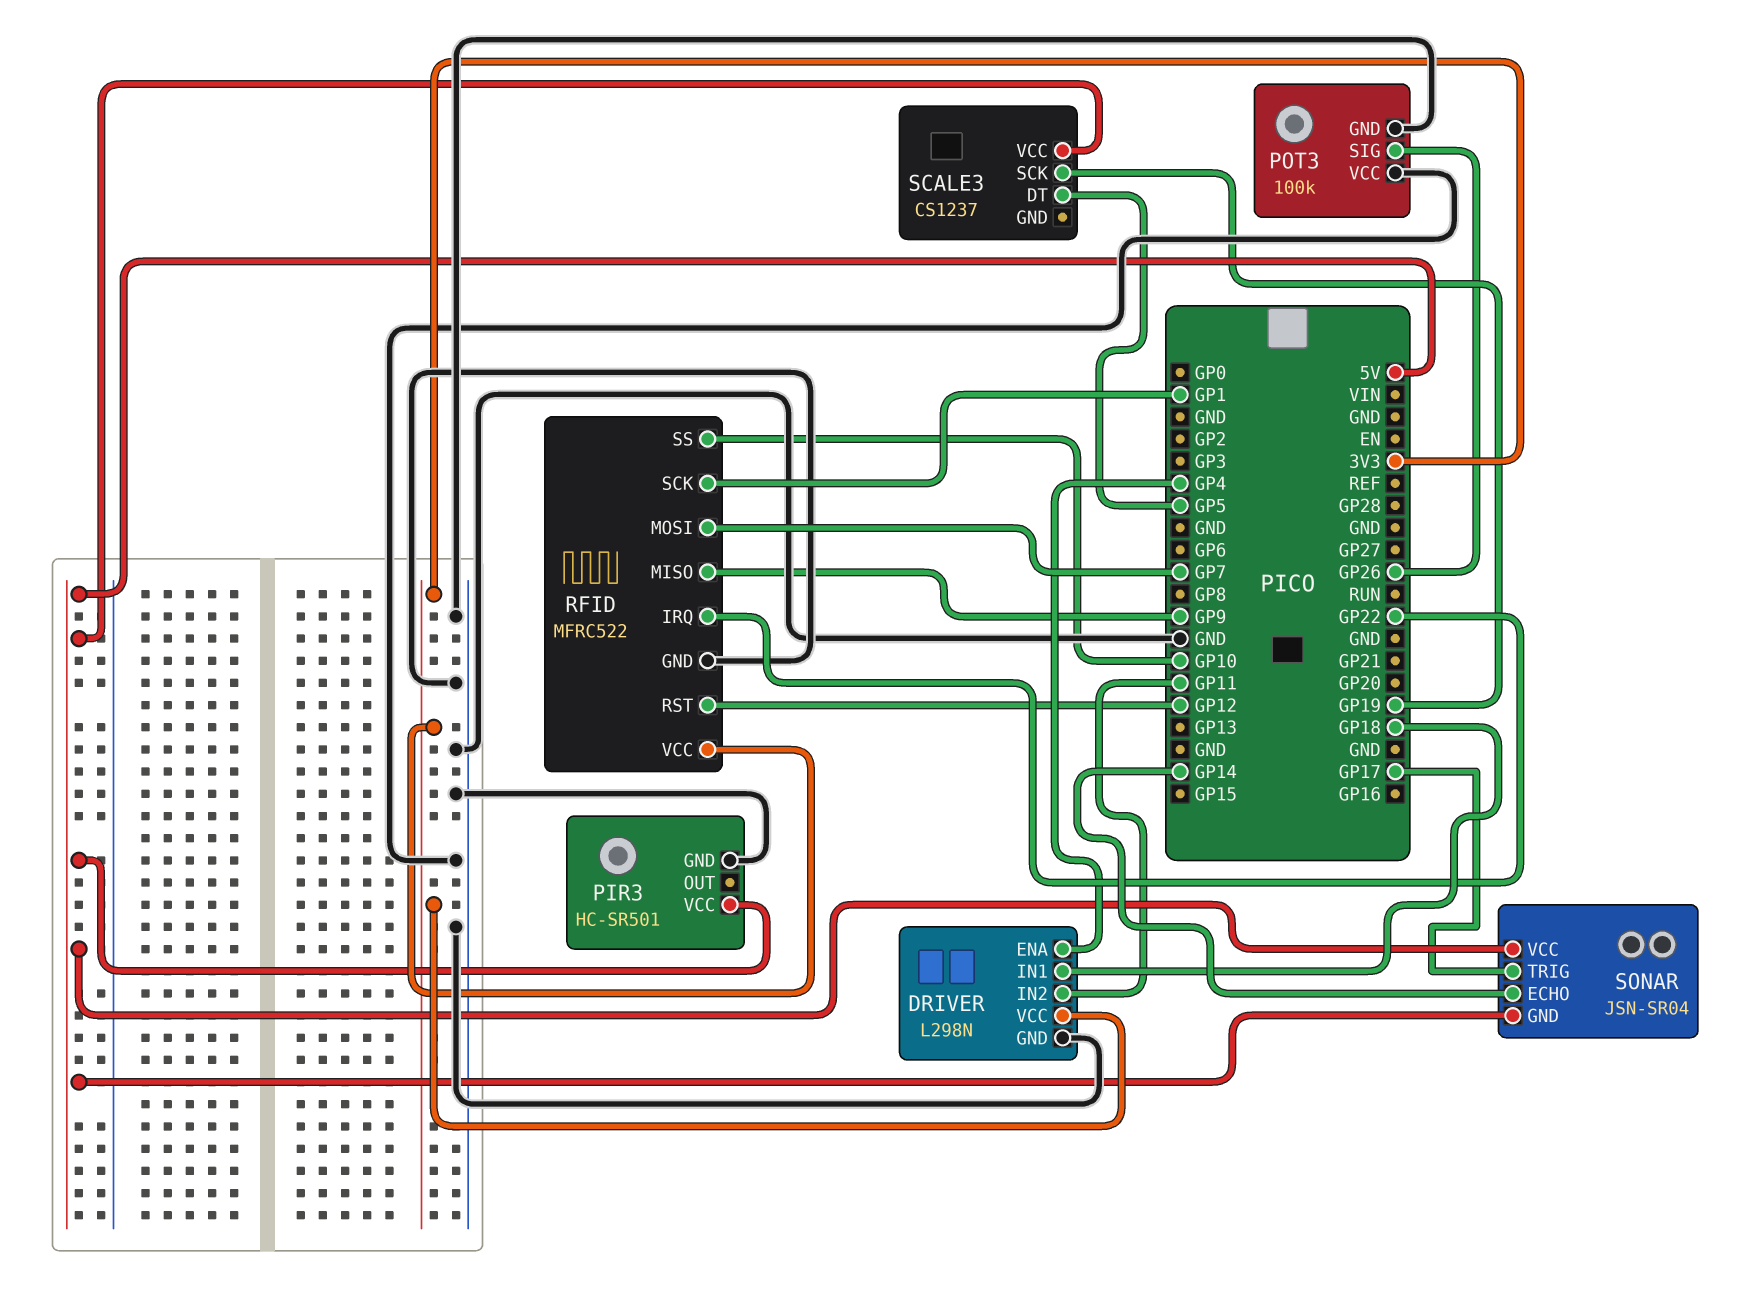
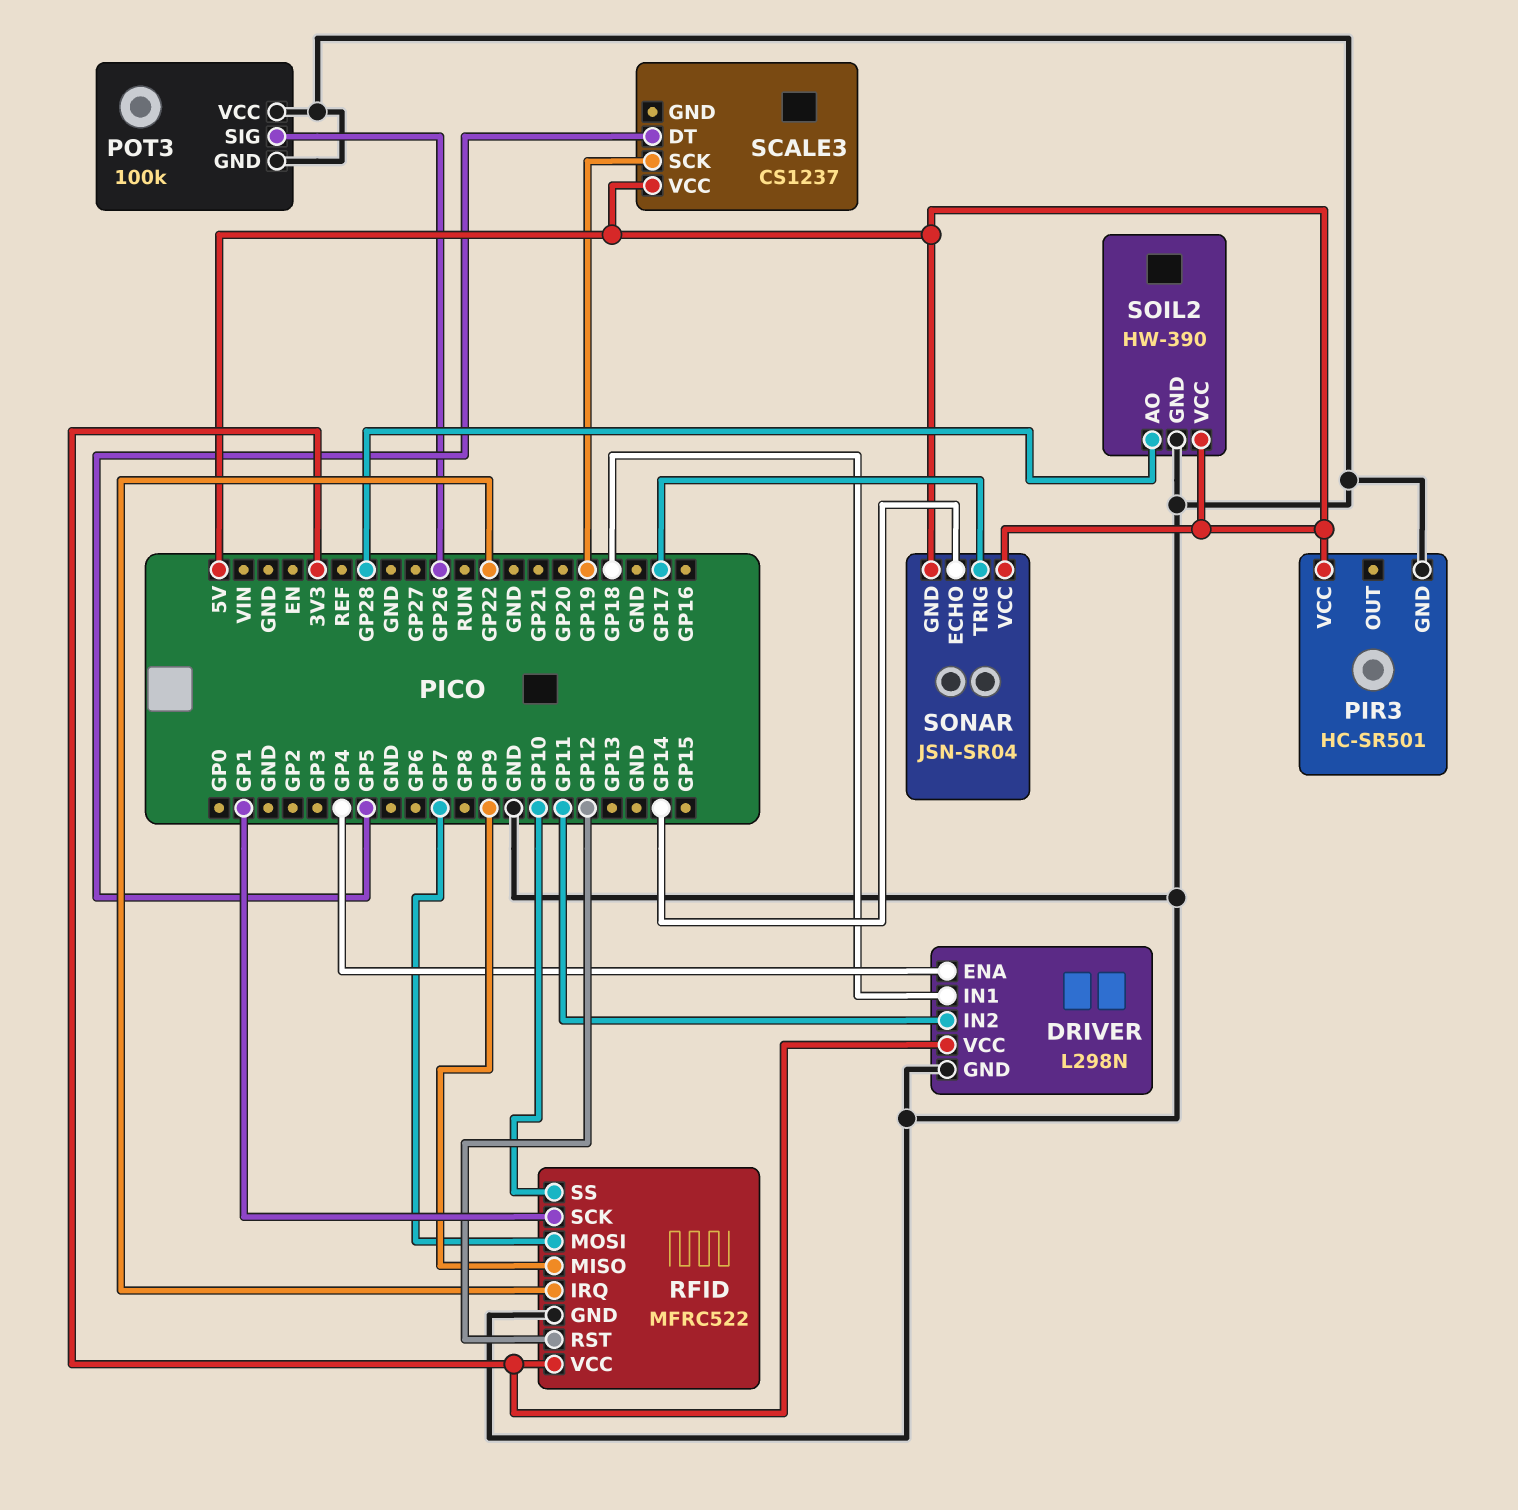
SOIL2: none -> HW-390
SOIL2 pin AO: none -> GP28
SOIL2 pin GND: none -> GND
SOIL2 pin VCC: none -> 5V

